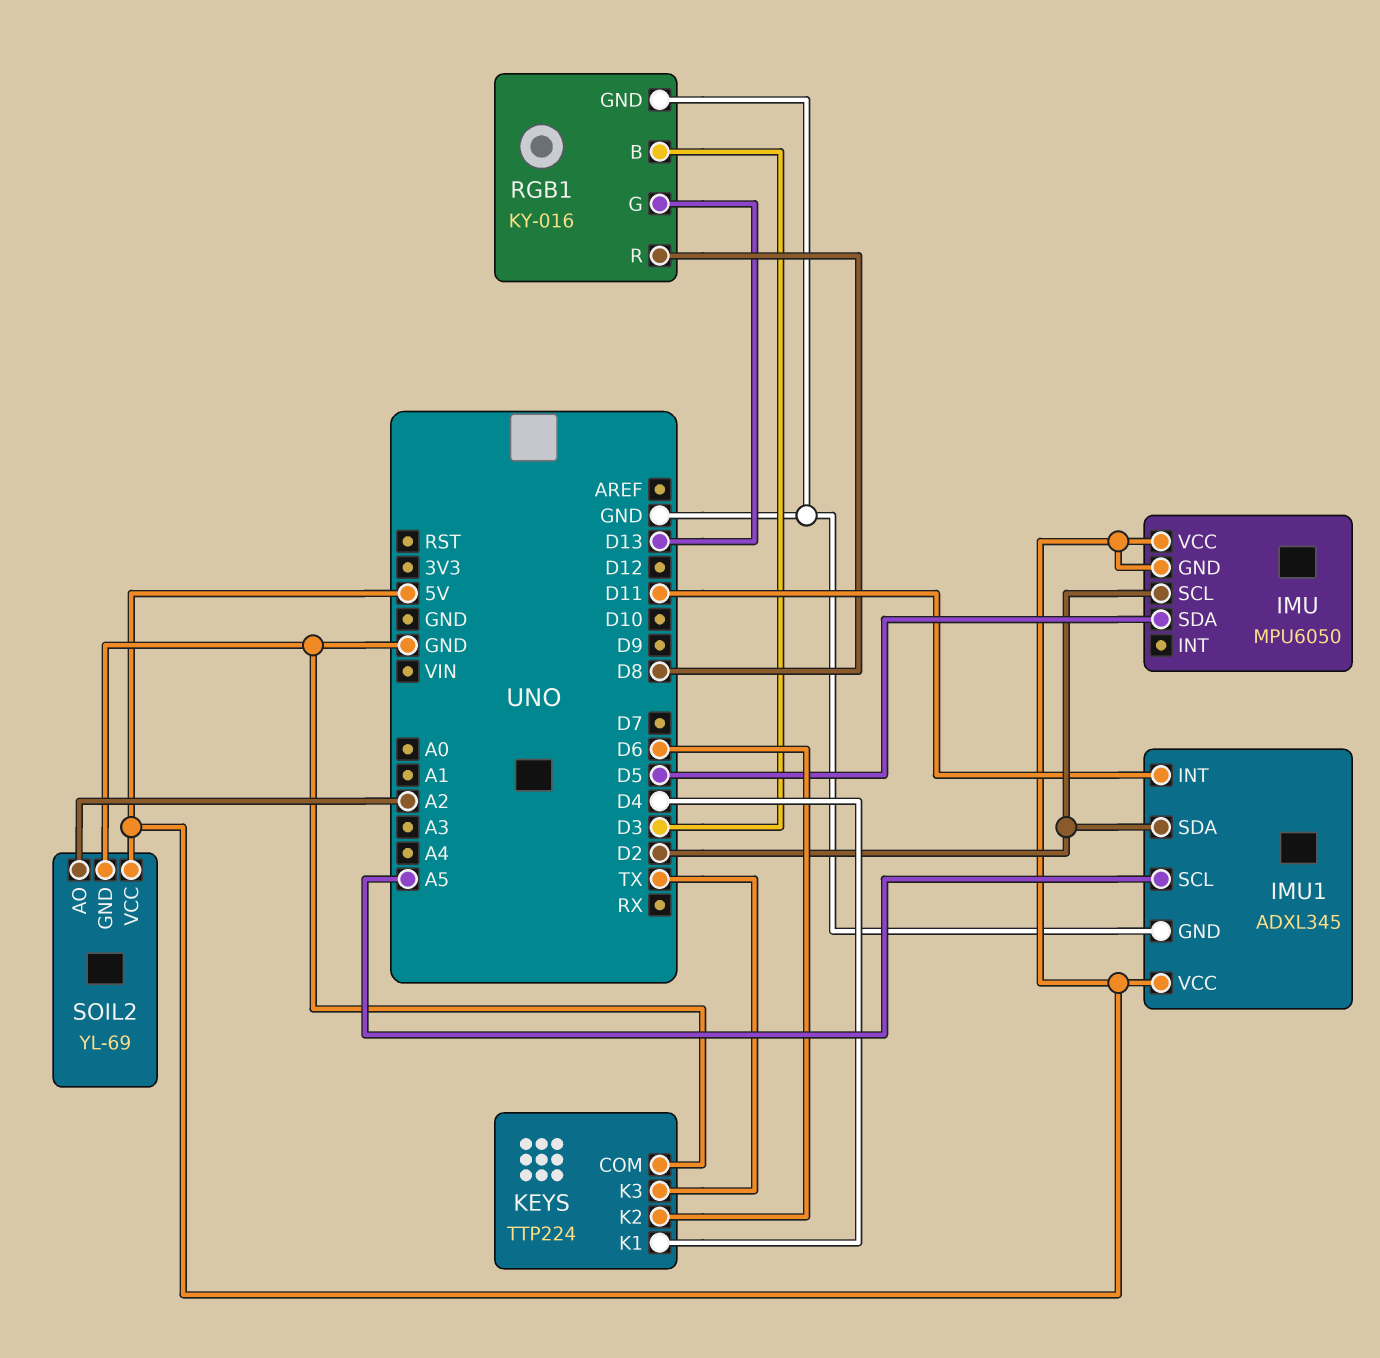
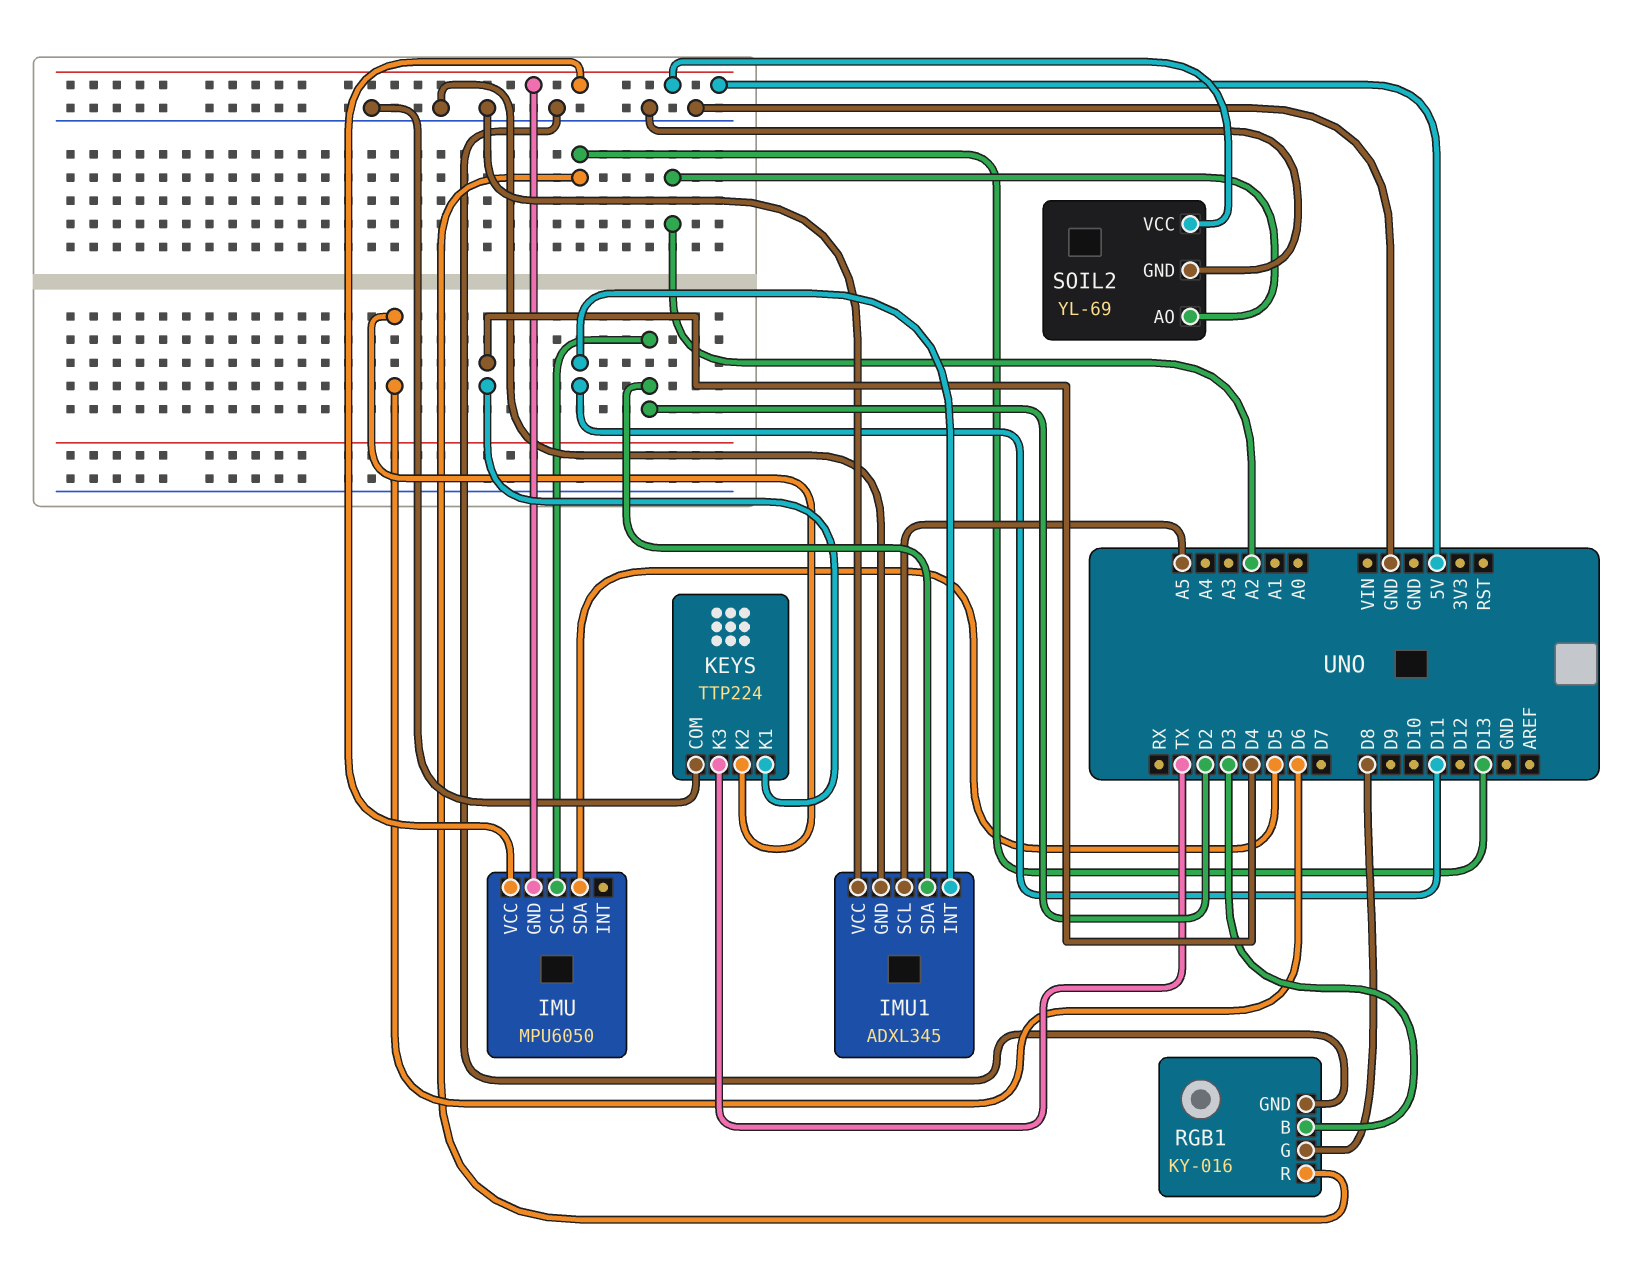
IMU1 pin VCC: 5V -> GND
RGB1 pin G: D13 -> D8
RGB1 pin R: D8 -> D13

